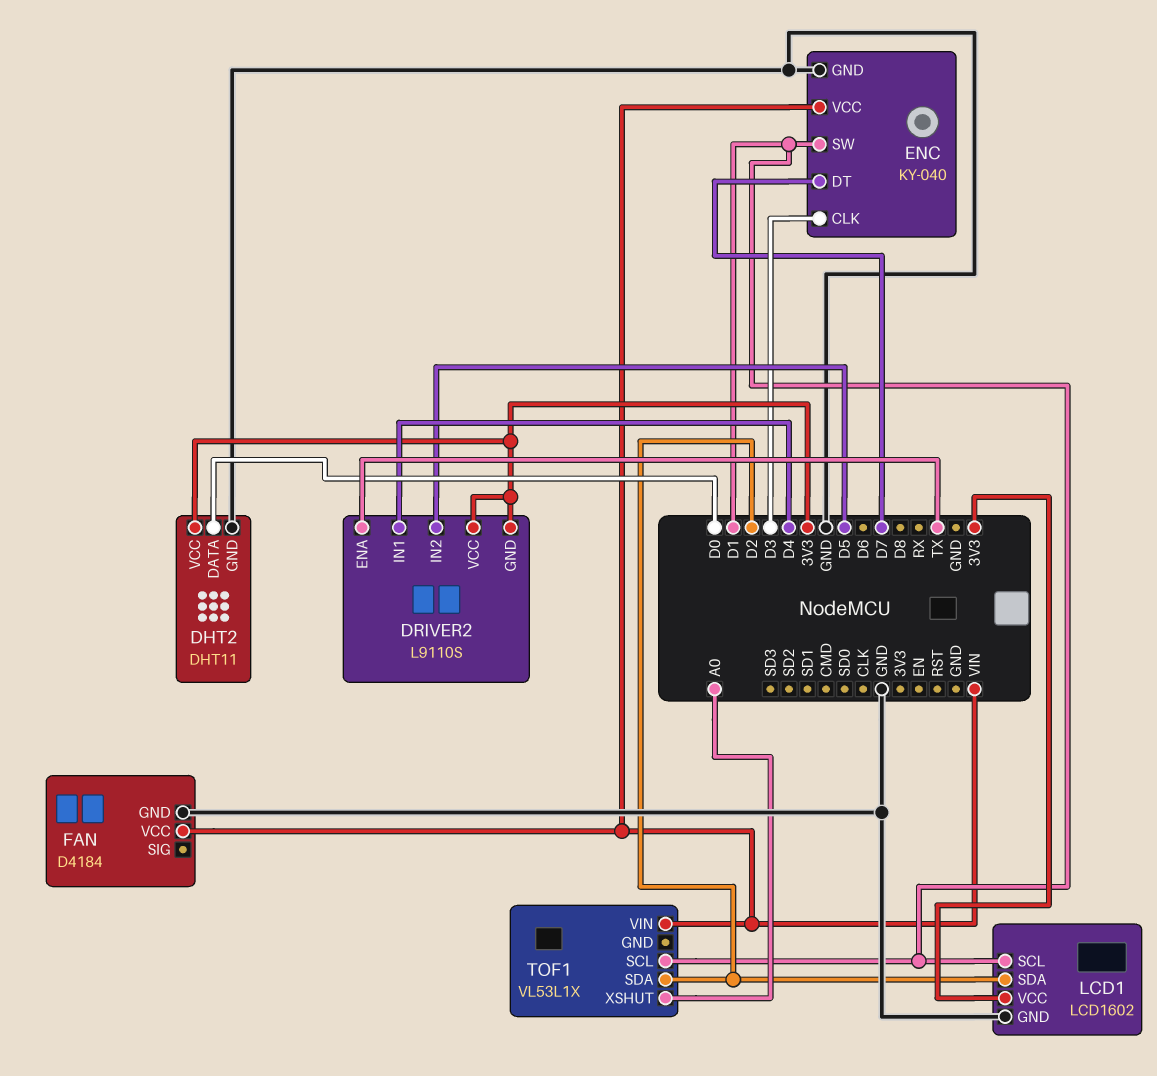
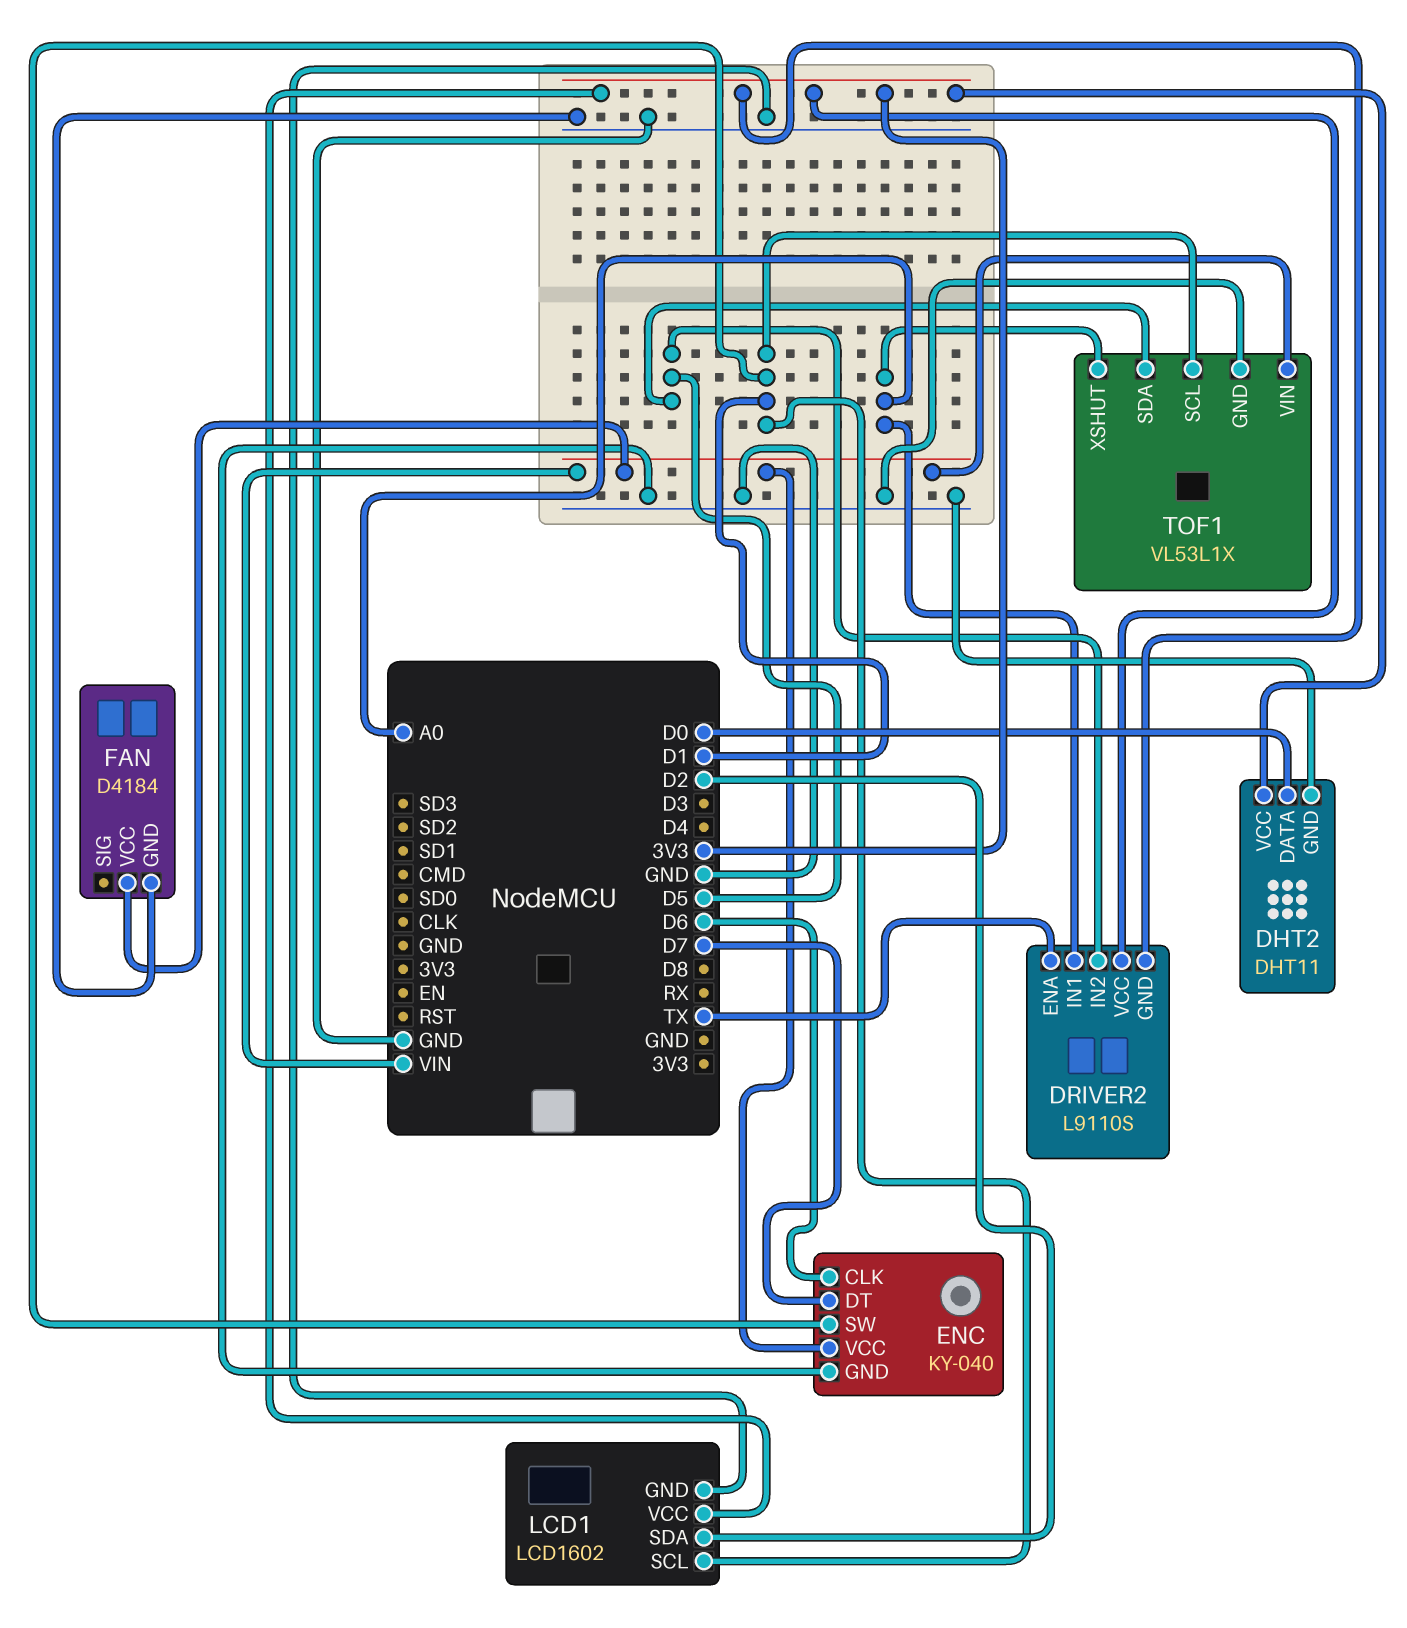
DRIVER2 pin IN1: D4 -> A0
ENC pin CLK: D3 -> D6
TOF1 pin GND: none -> GND
TOF1 pin SDA: D2 -> D5

